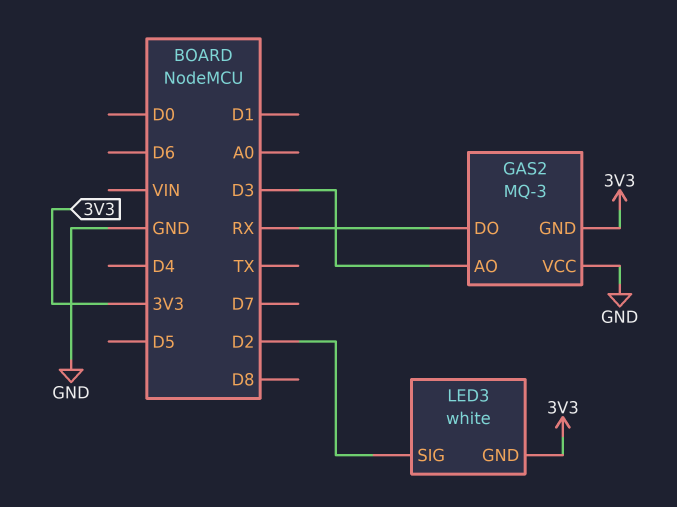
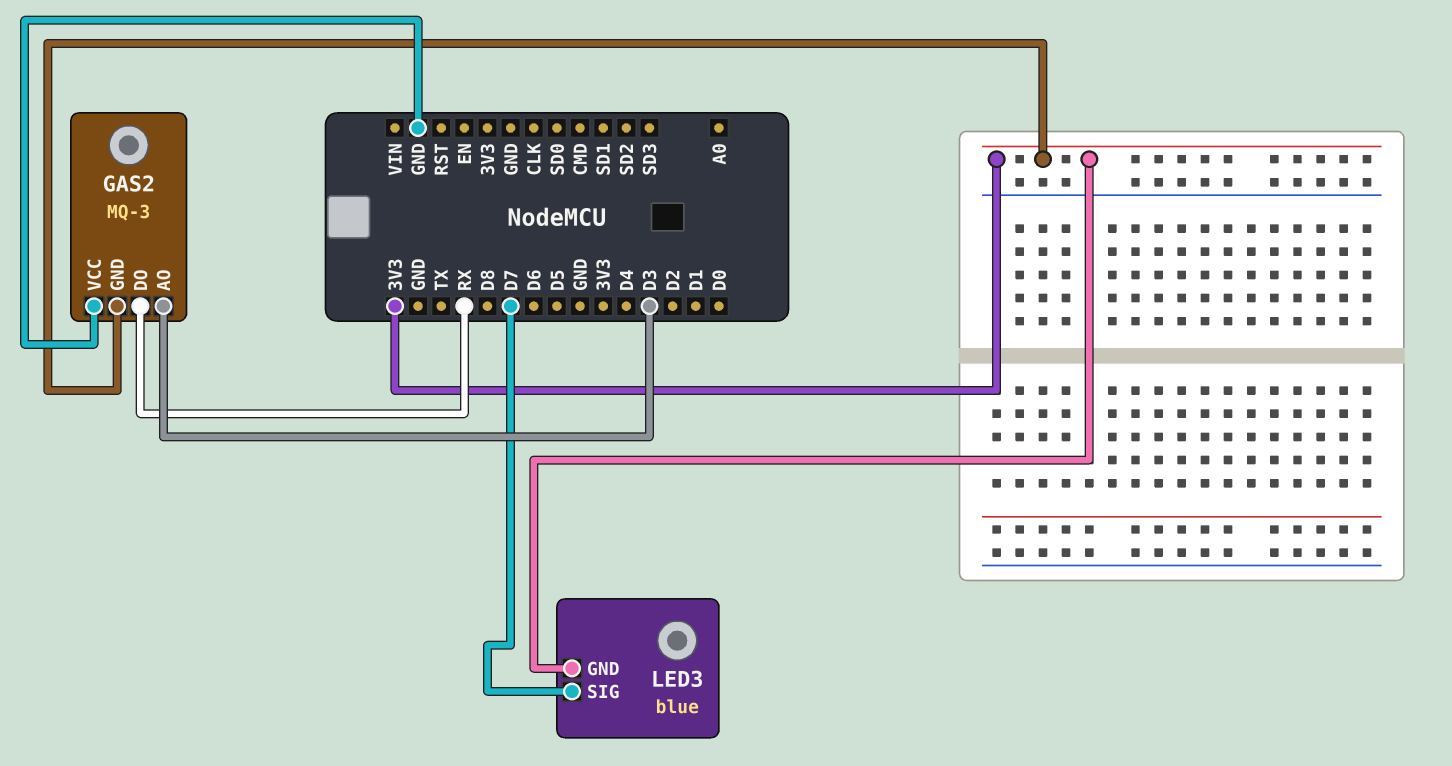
LED3: white -> blue
LED3 pin SIG: D2 -> D7

